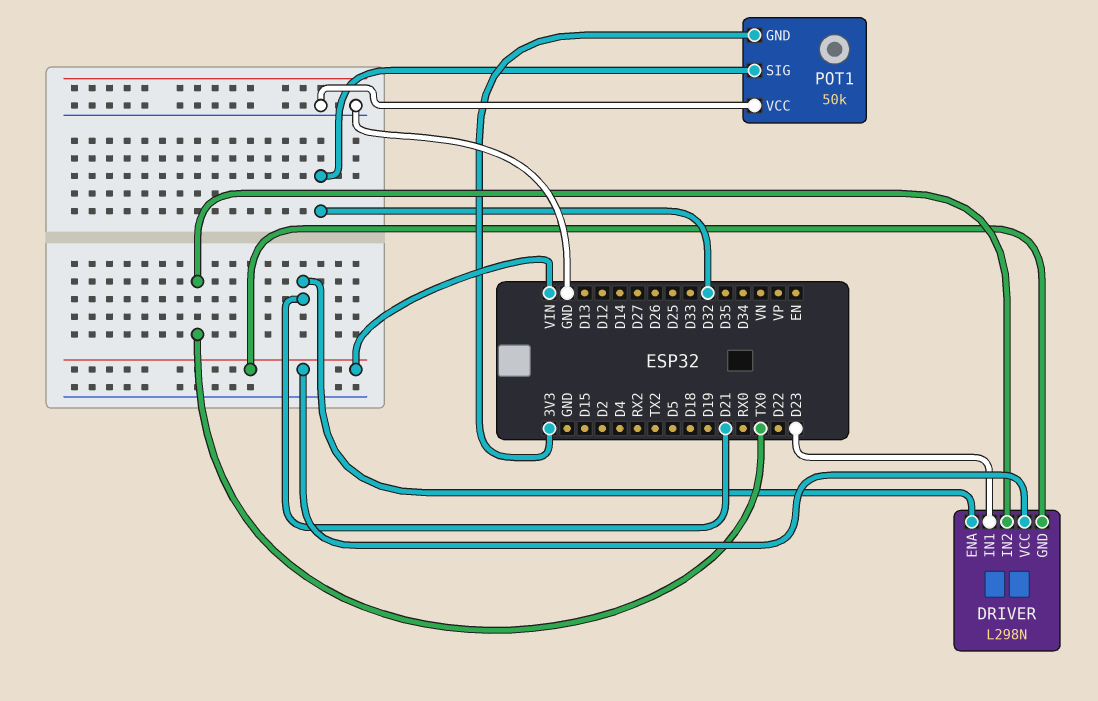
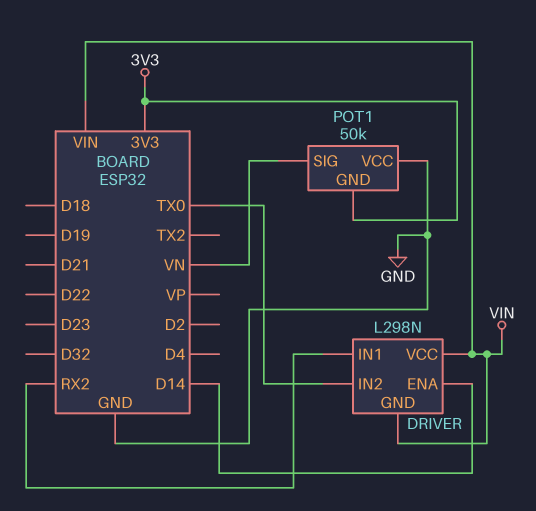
DRIVER pin ENA: D21 -> D14
DRIVER pin IN1: D23 -> RX2
POT1 pin SIG: D32 -> VN

